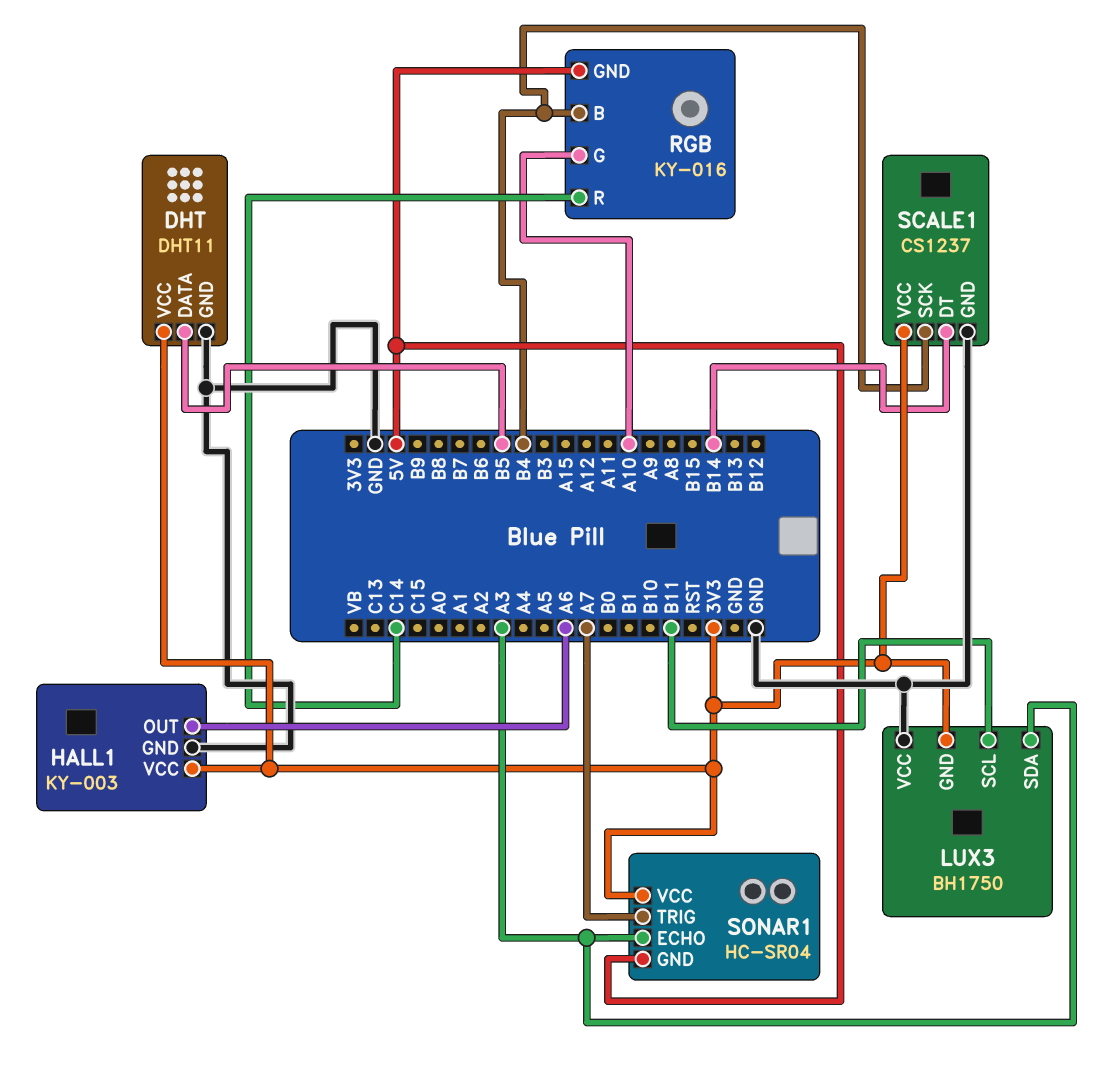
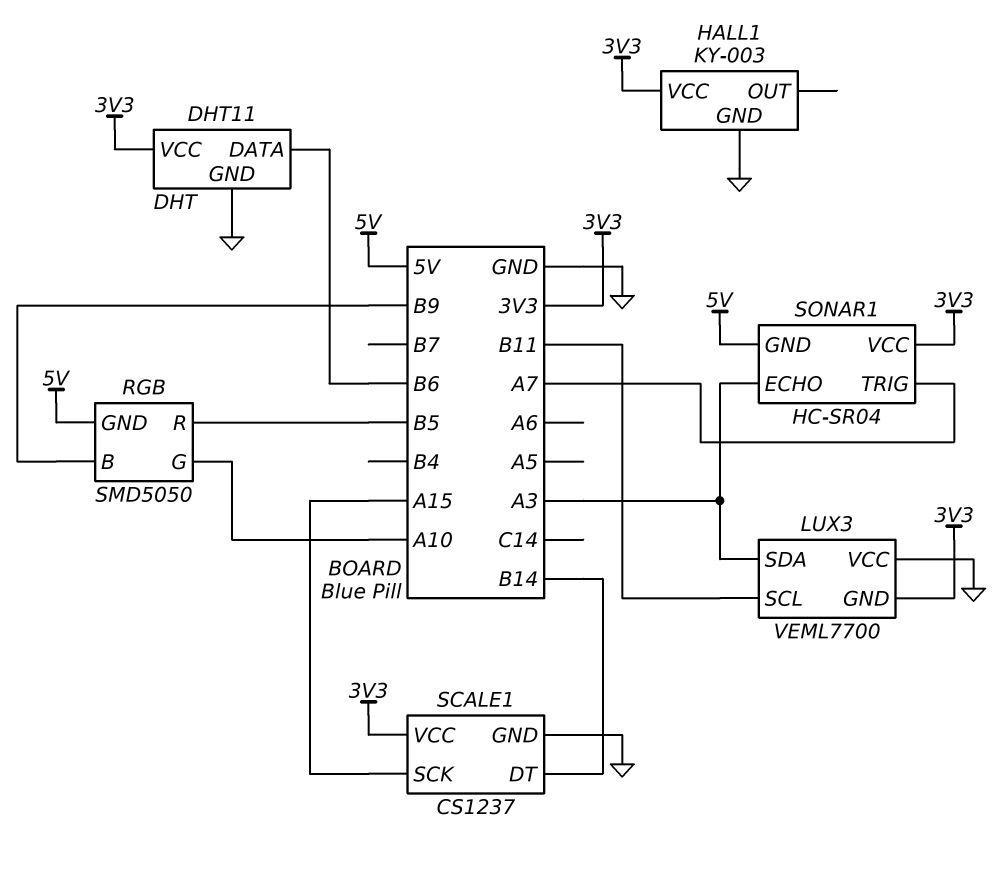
DHT pin DATA: B5 -> B6
HALL1 pin OUT: A6 -> none
LUX3: BH1750 -> VEML7700
RGB: KY-016 -> SMD5050
RGB pin B: B4 -> B9
RGB pin R: C14 -> B5
SCALE1 pin SCK: B4 -> A15

